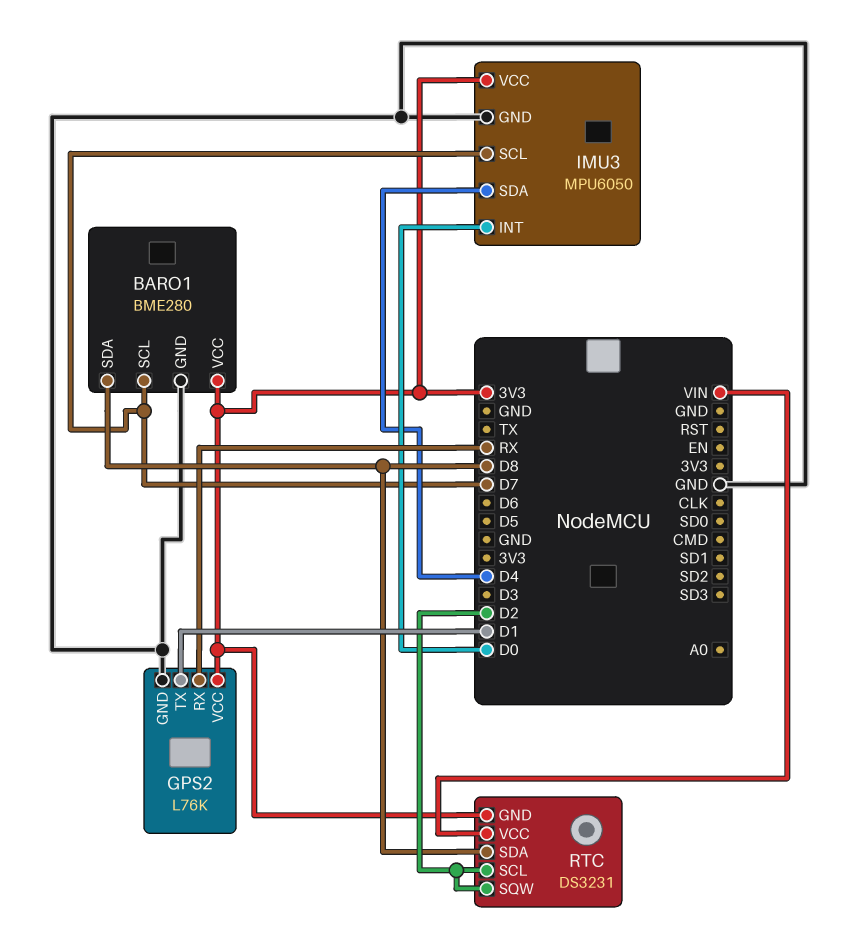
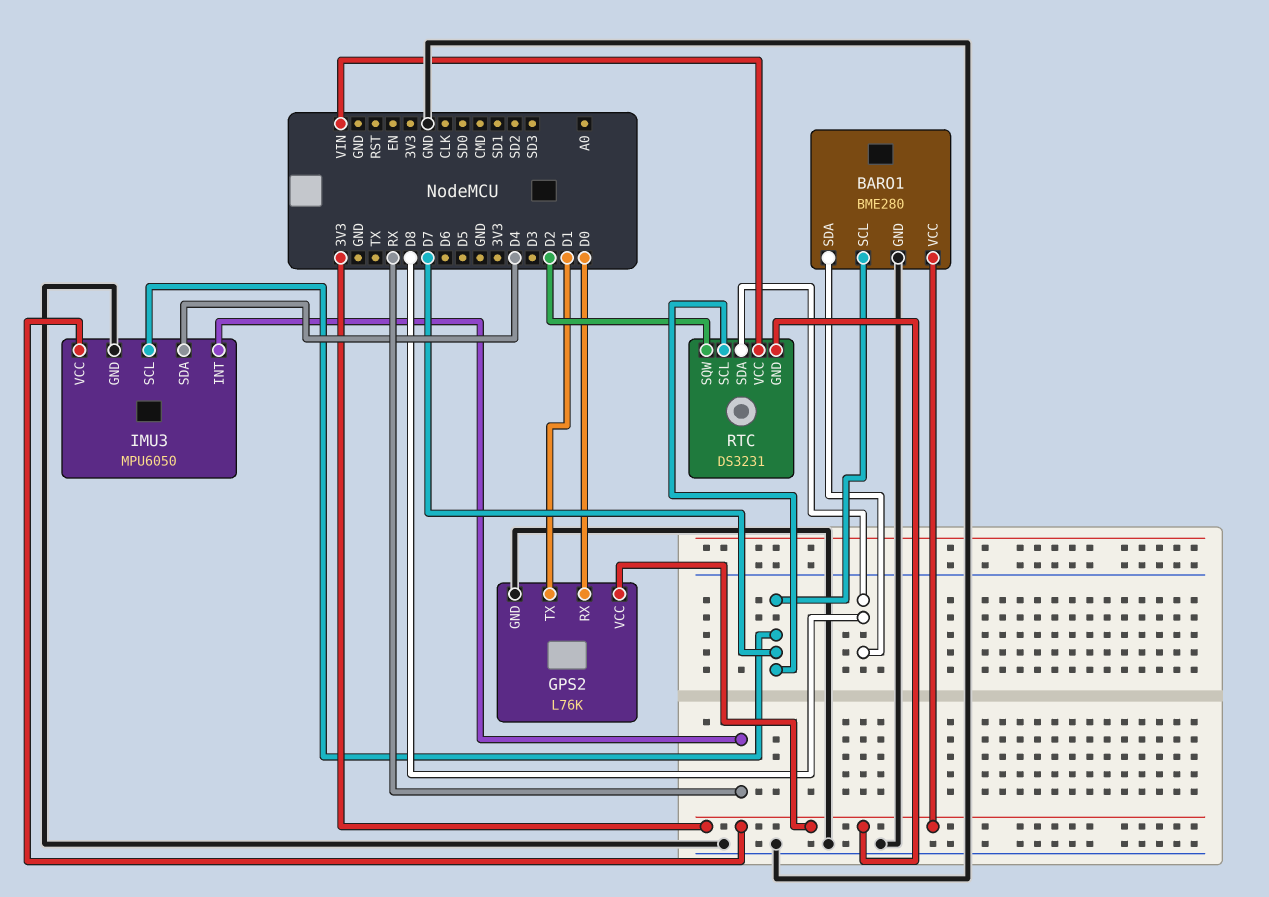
GPS2 pin RX: RX -> D0
IMU3 pin INT: D0 -> RX
RTC pin SCL: D2 -> D7

